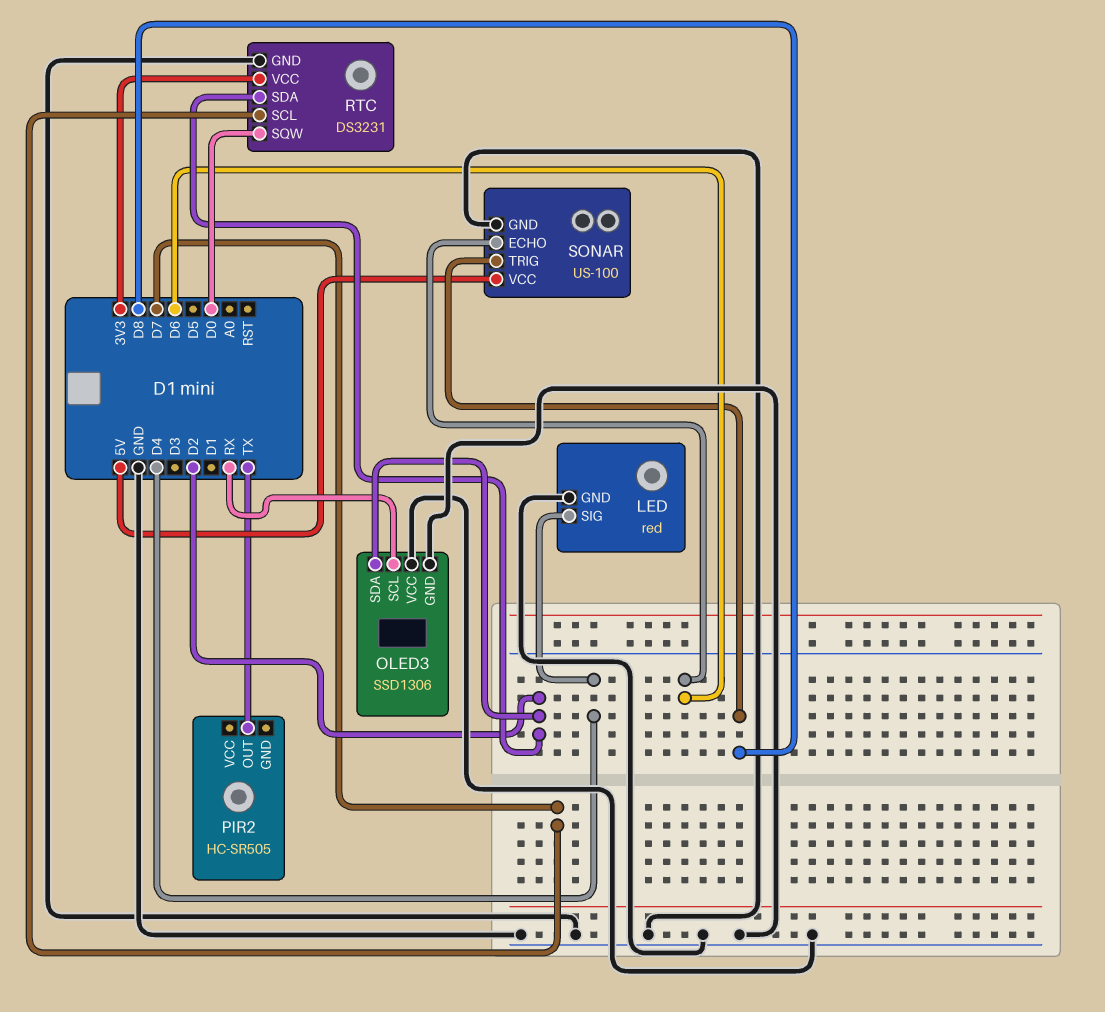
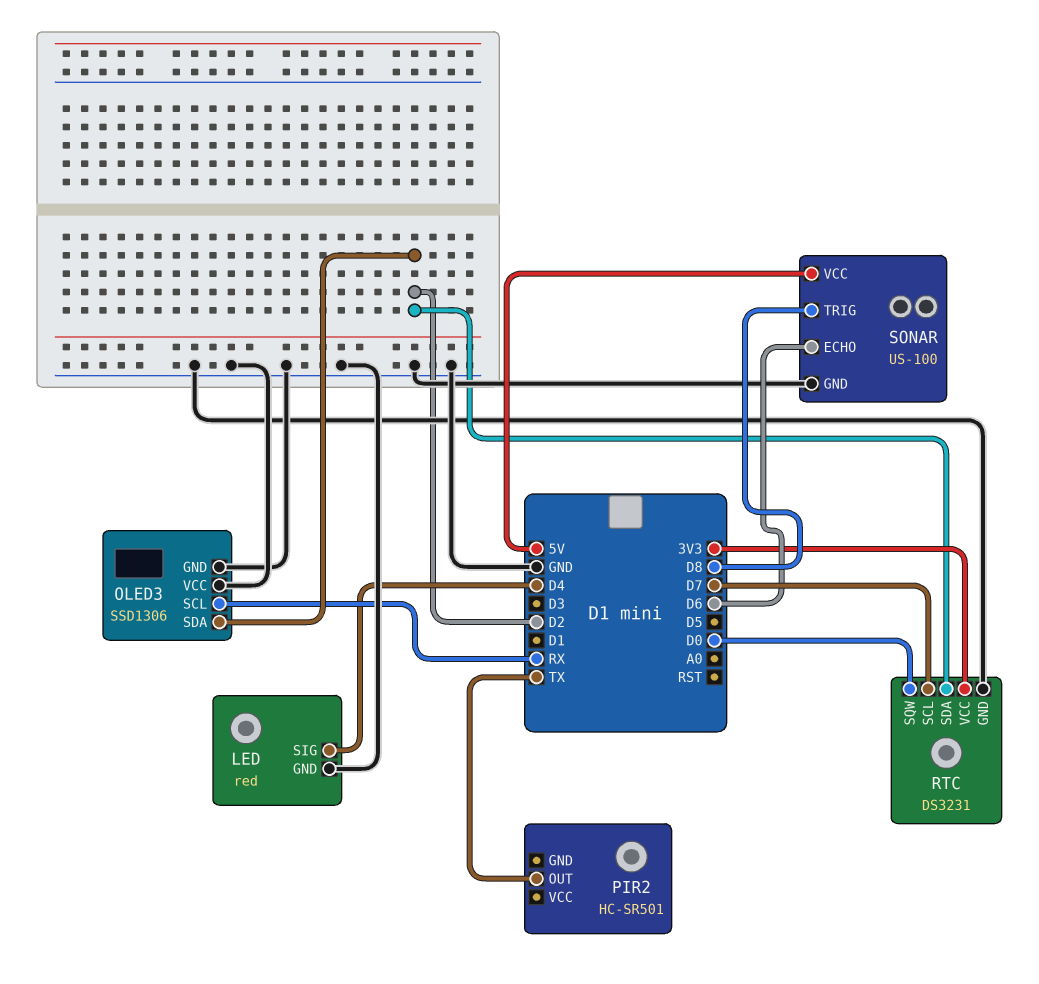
PIR2: HC-SR505 -> HC-SR501

